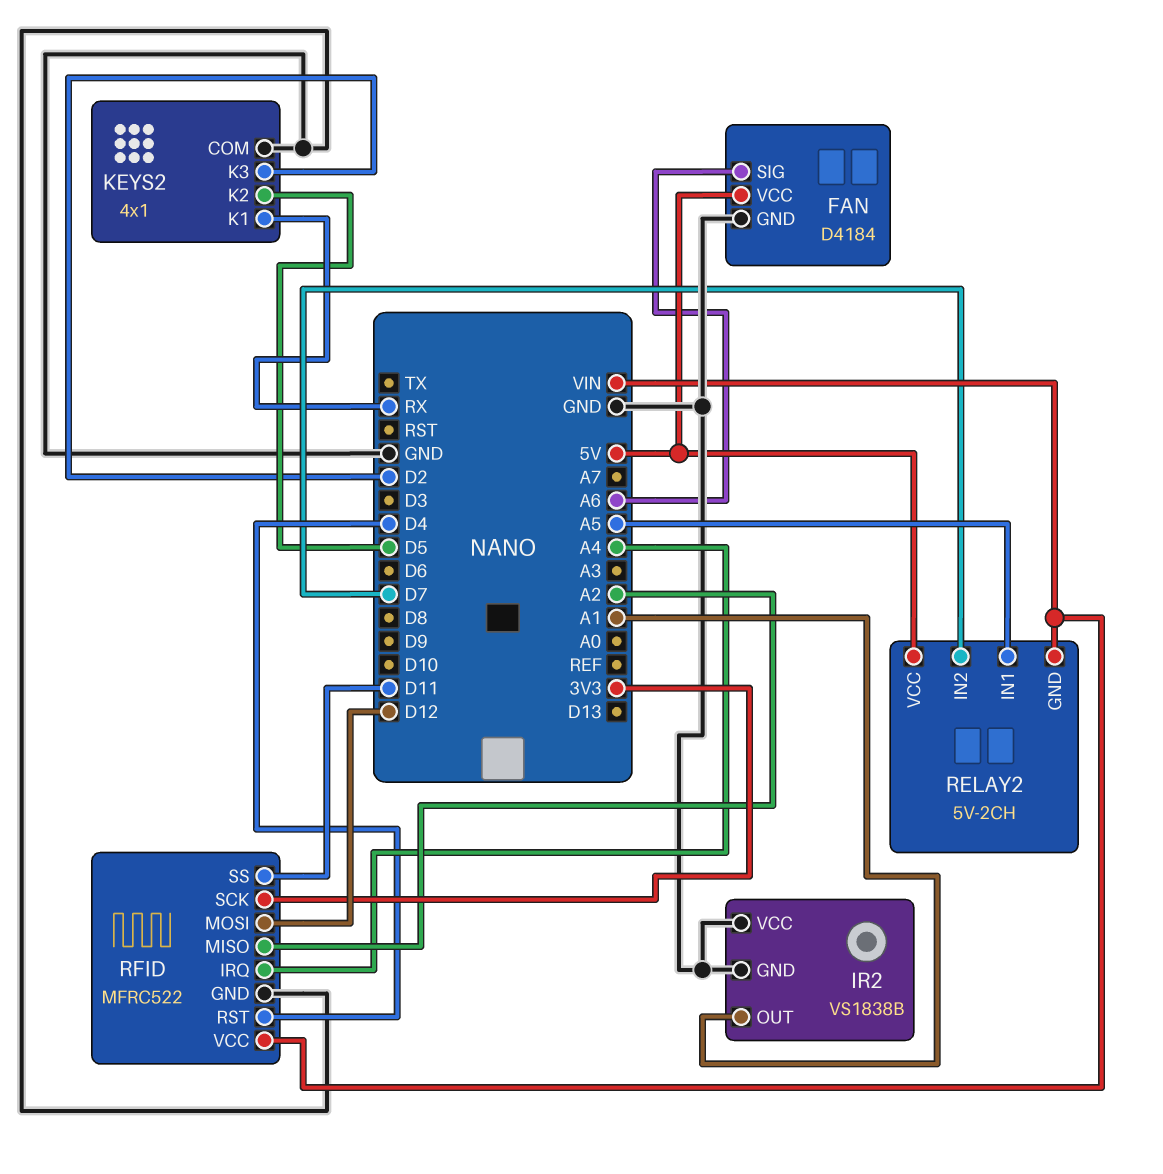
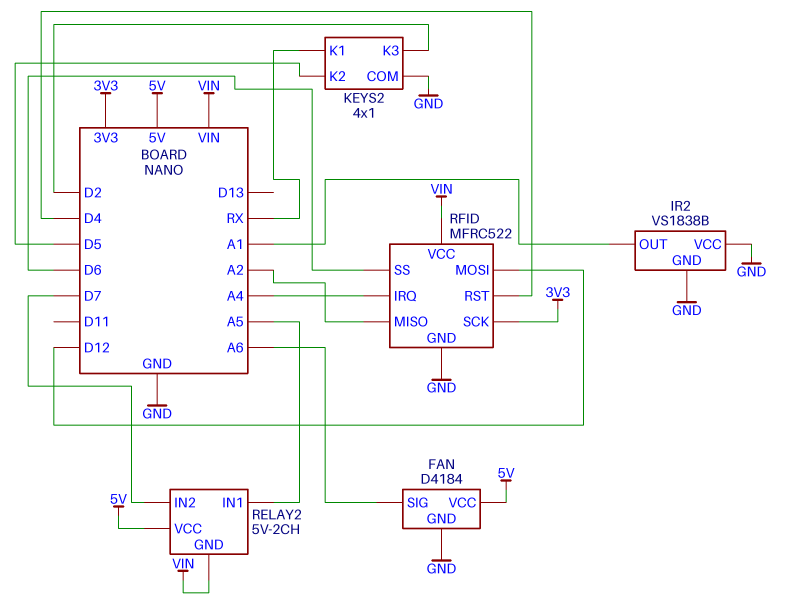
RFID pin SS: D11 -> D6

